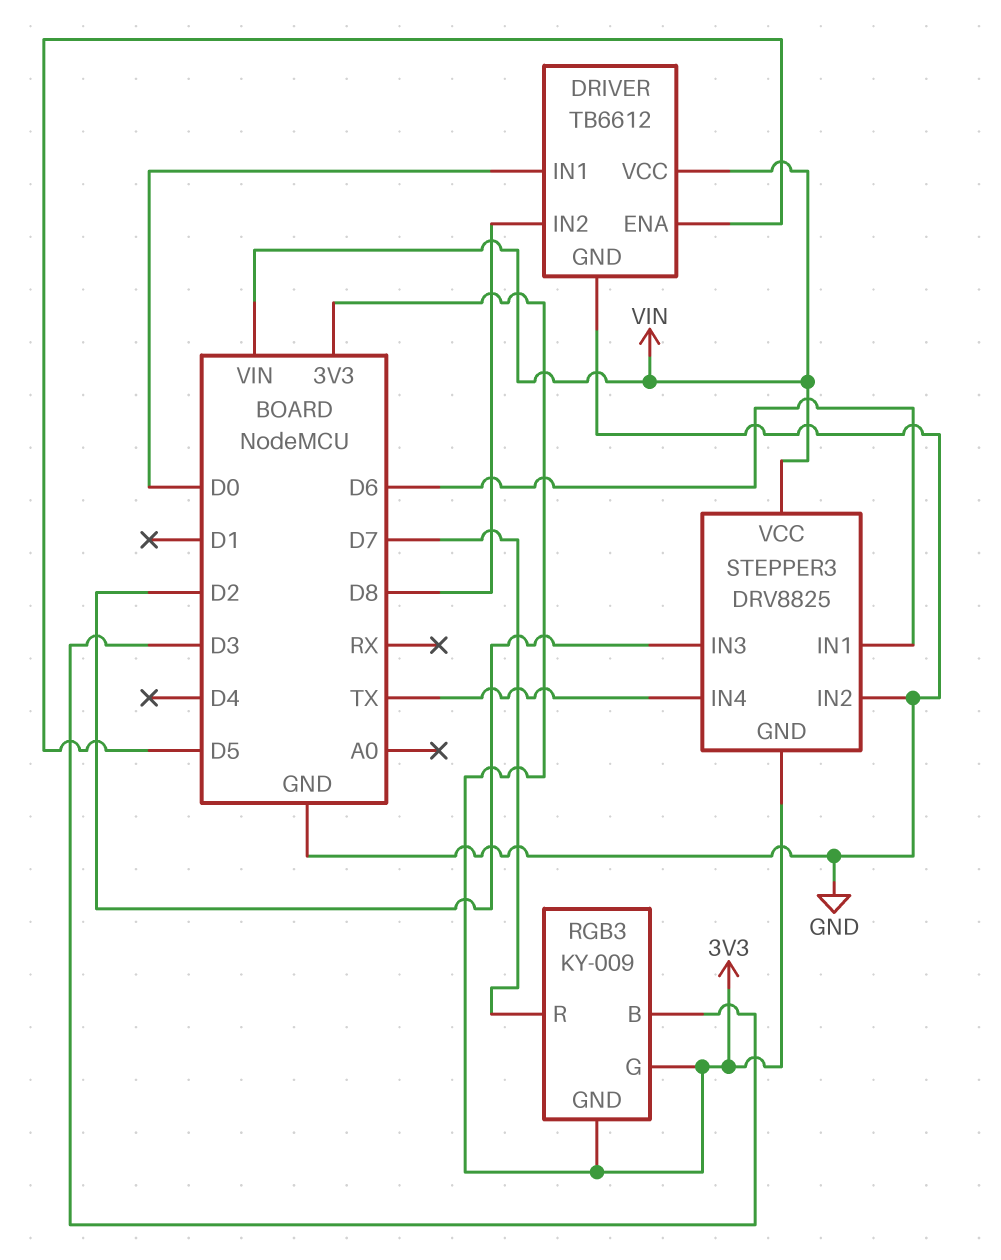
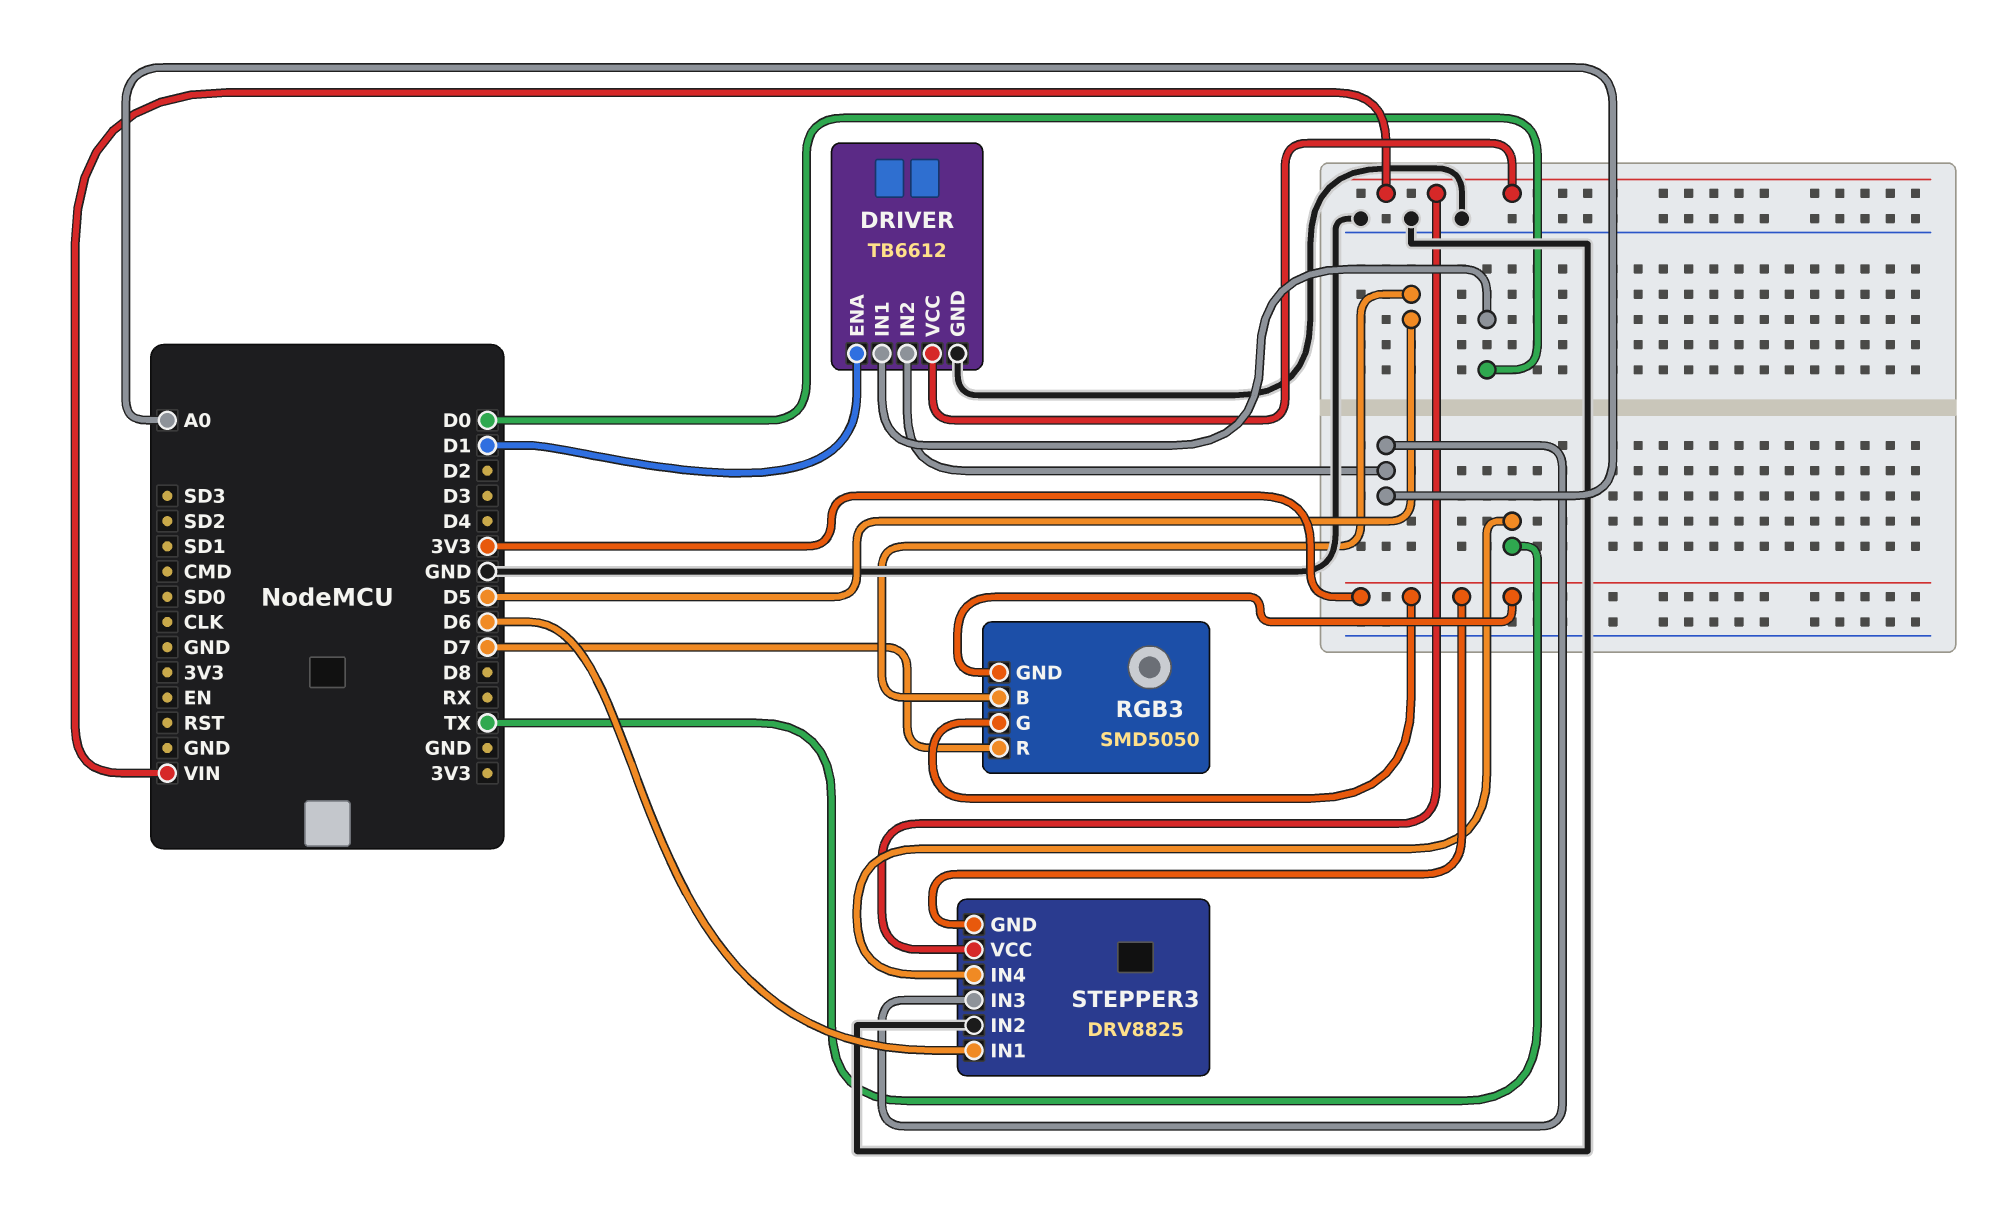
DRIVER pin ENA: D5 -> D1
DRIVER pin IN2: D8 -> A0
RGB3: KY-009 -> SMD5050
RGB3 pin B: D3 -> D5
STEPPER3 pin IN3: D2 -> A0

